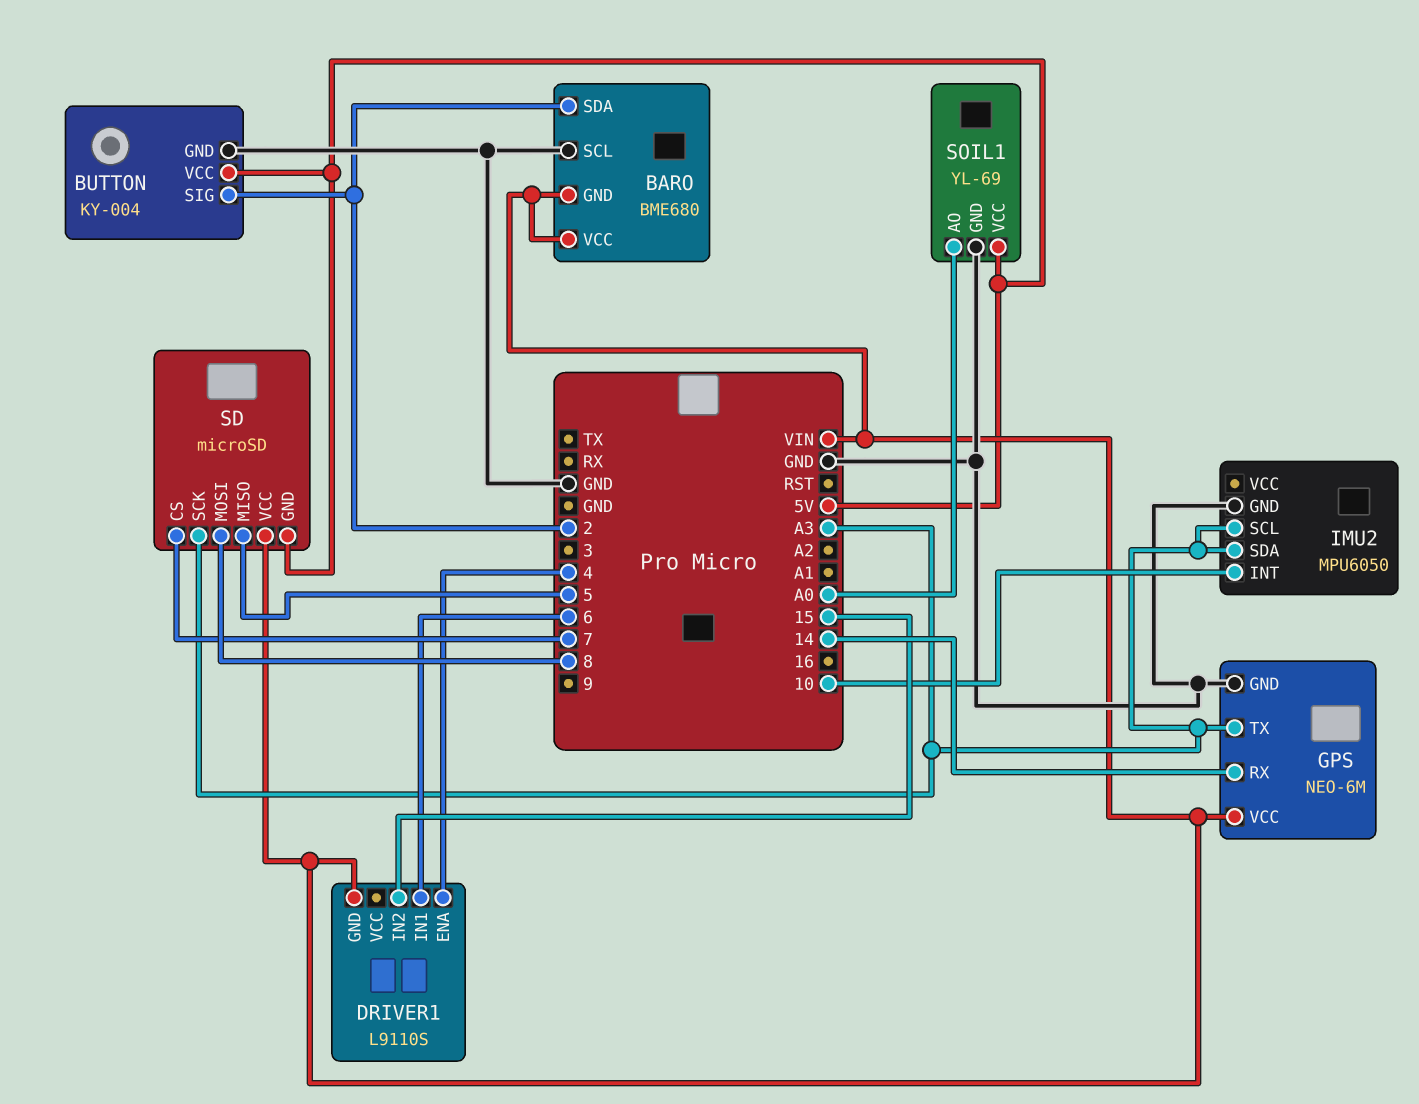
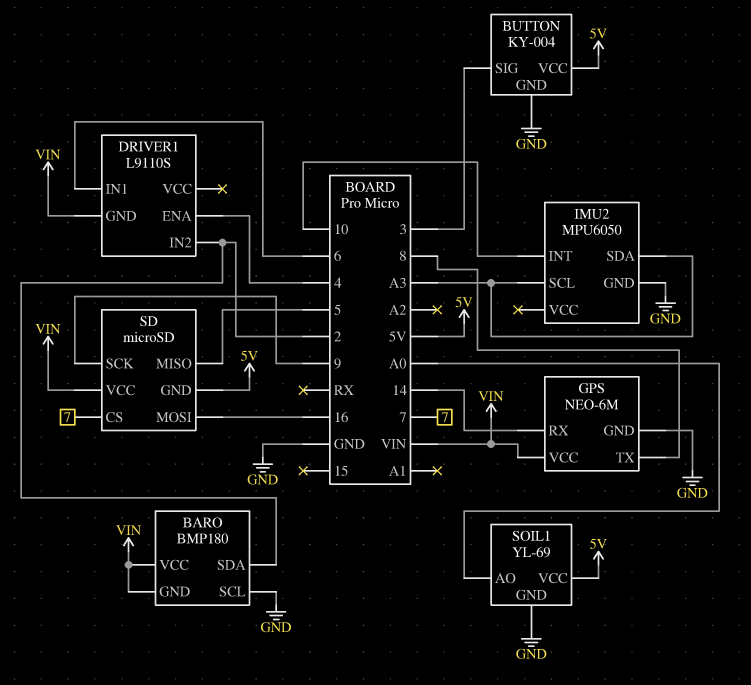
BARO: BME680 -> BMP180
BUTTON pin SIG: 2 -> 3
DRIVER1 pin IN2: 15 -> 2
GPS pin TX: A3 -> 8
SD pin MOSI: 8 -> 16
SD pin SCK: A3 -> 9

